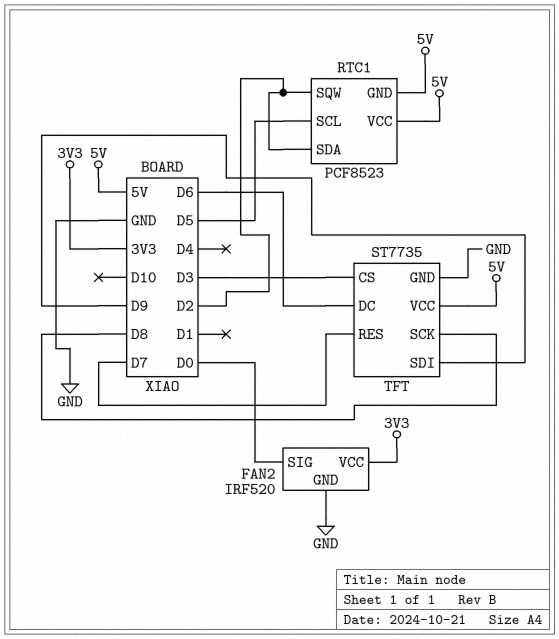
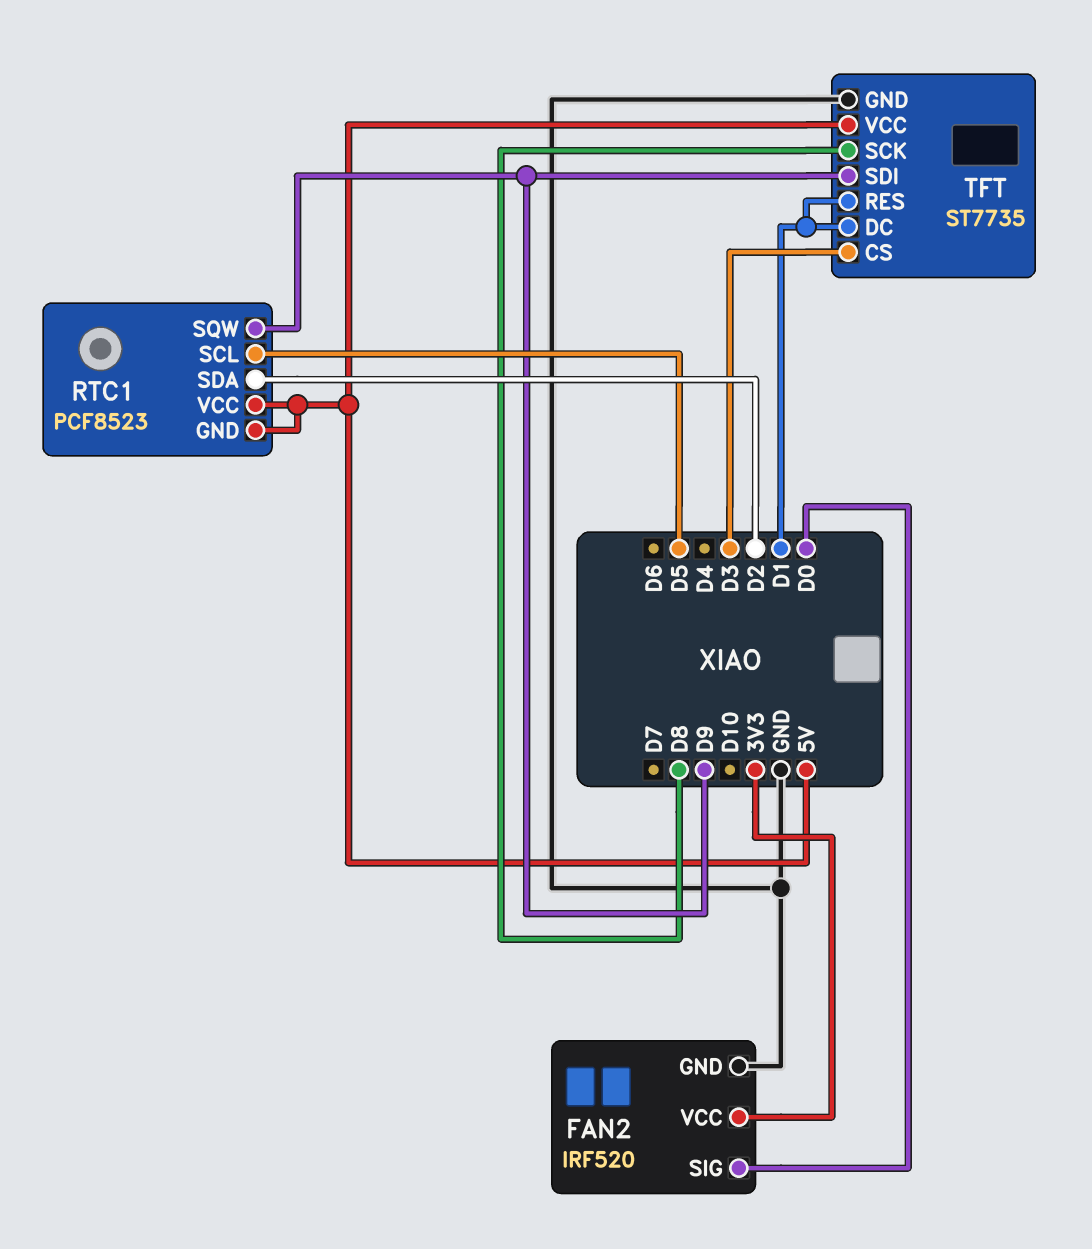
RTC1 pin SQW: D2 -> D9
TFT pin DC: D6 -> D1
TFT pin RES: D7 -> D1

